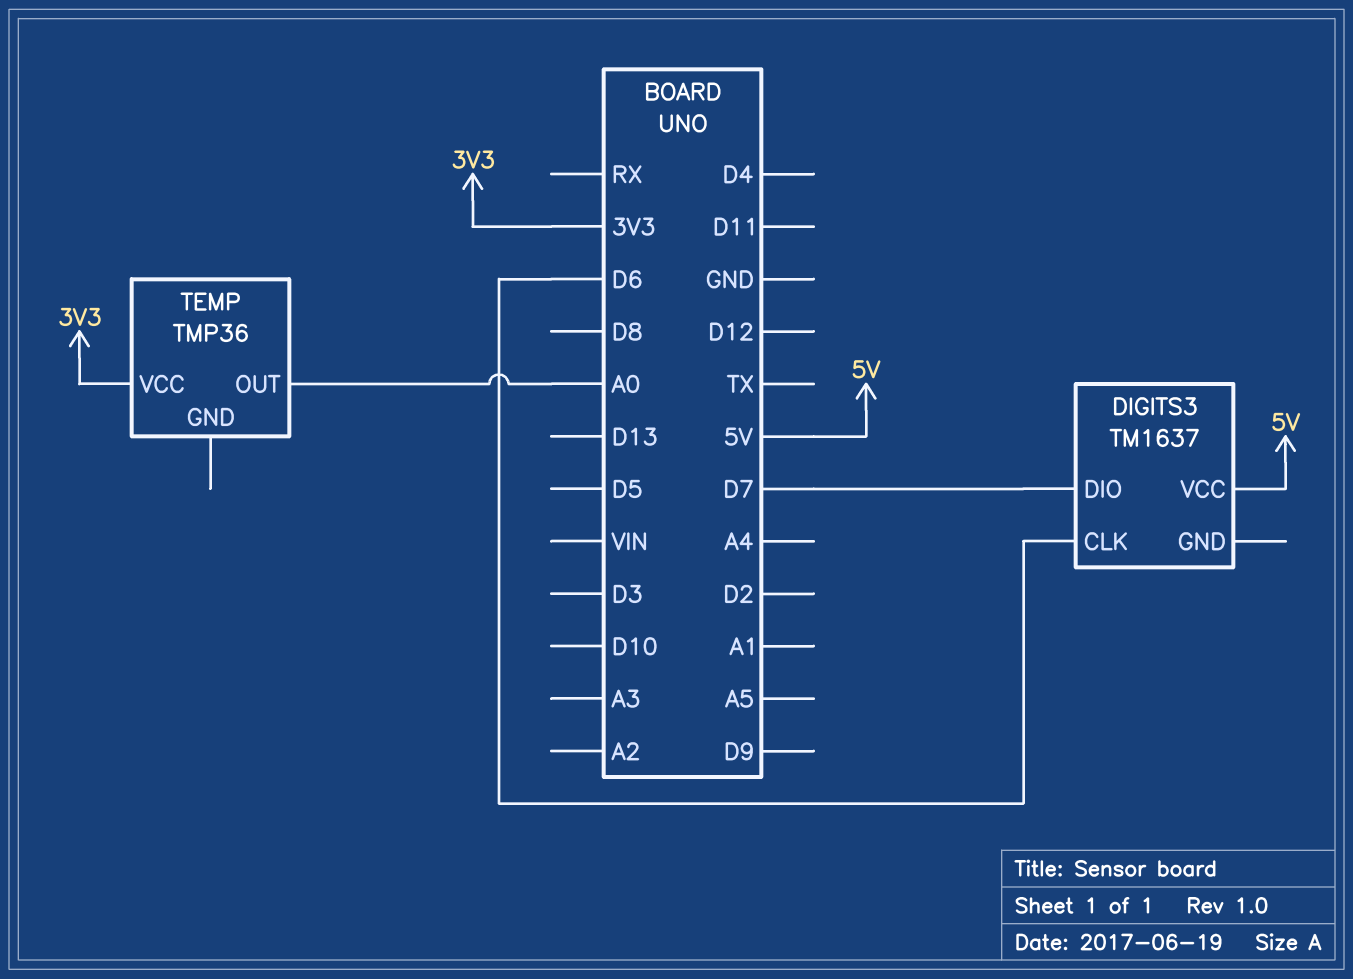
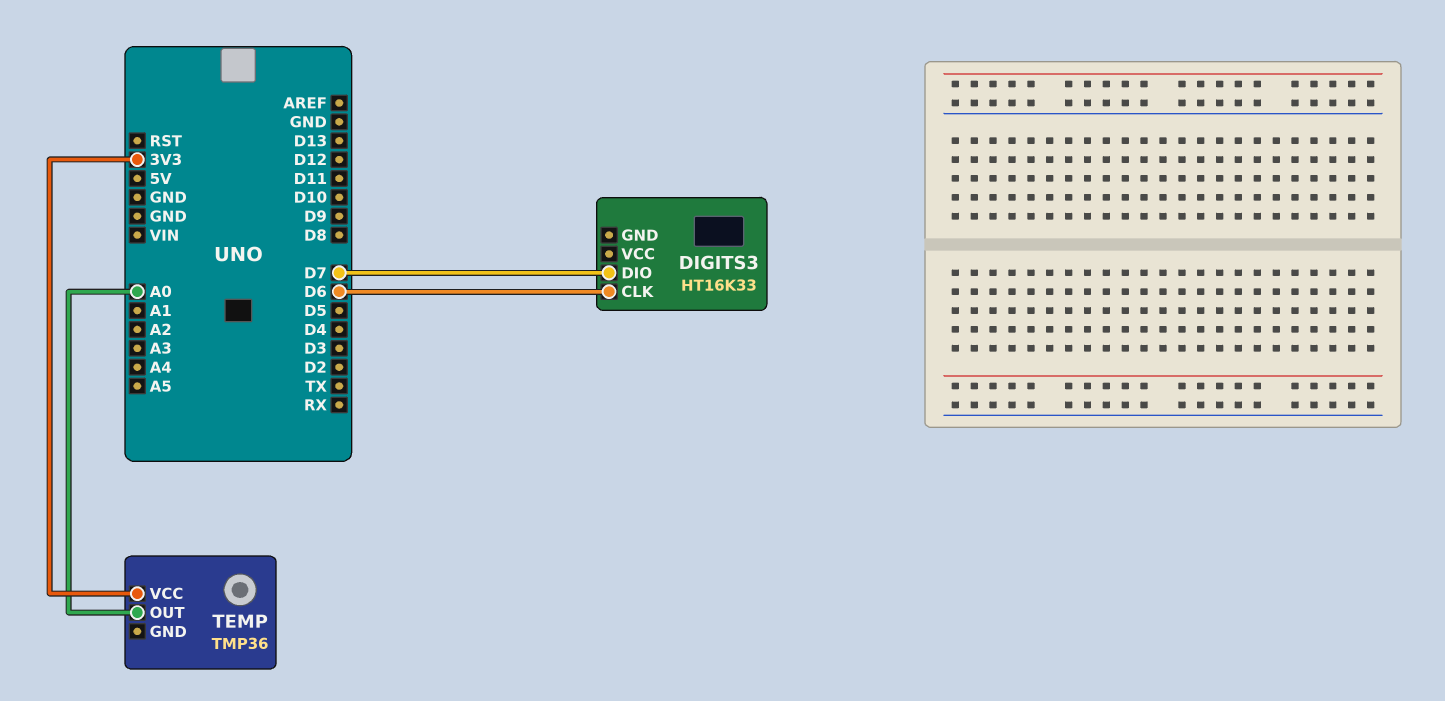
DIGITS3: TM1637 -> HT16K33
DIGITS3 pin VCC: 5V -> none

